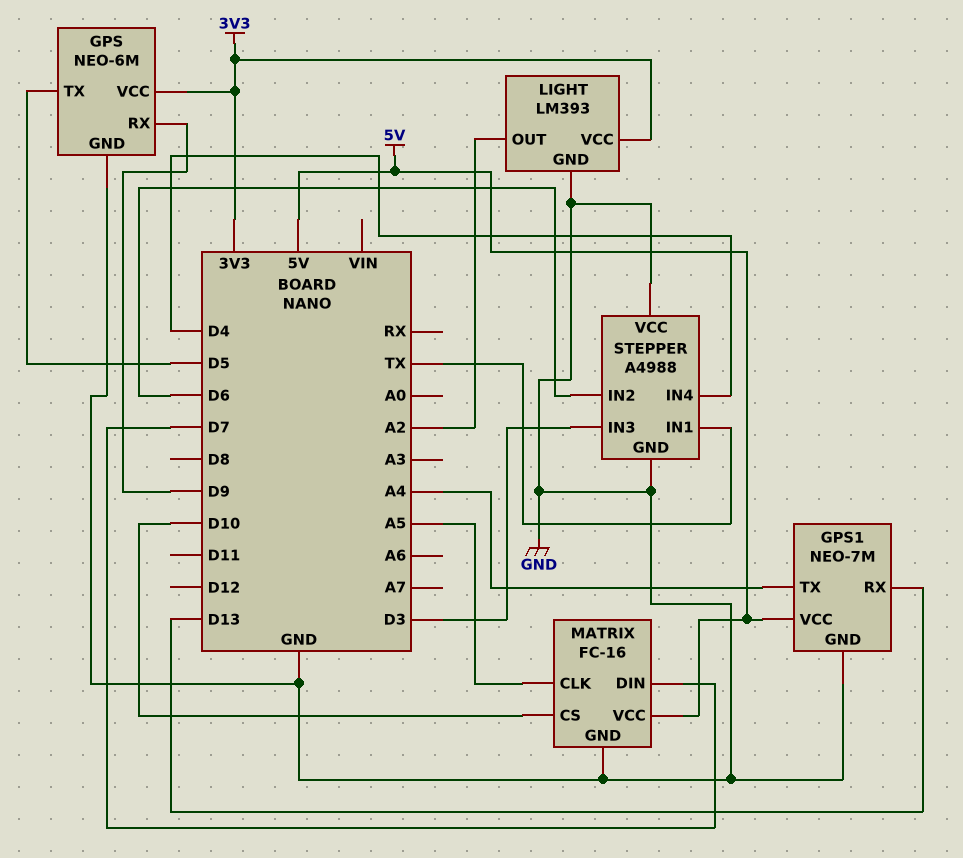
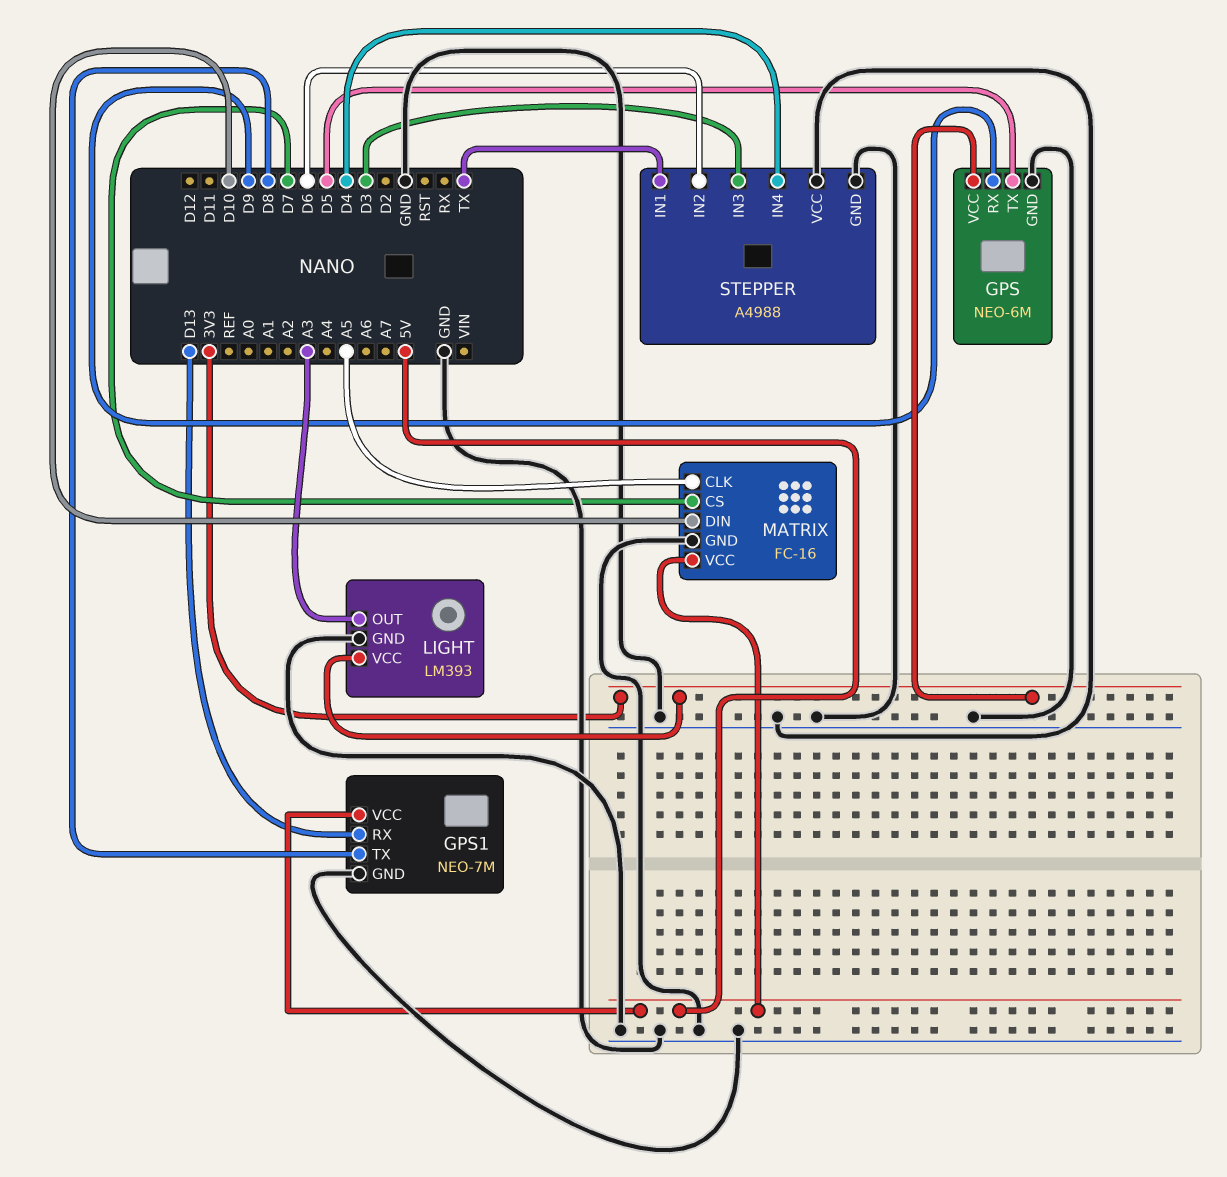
GPS1 pin TX: A4 -> D8
LIGHT pin OUT: A2 -> A3
MATRIX pin CS: D10 -> D7
MATRIX pin DIN: D7 -> D10

